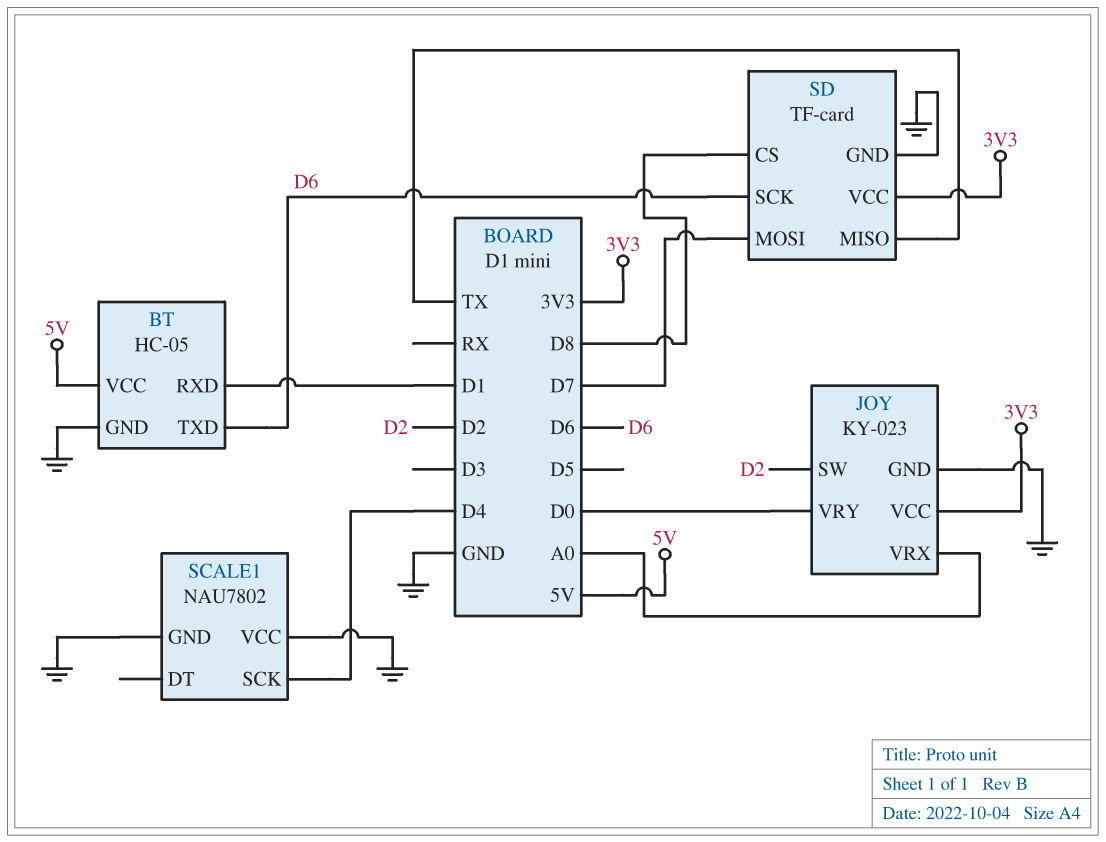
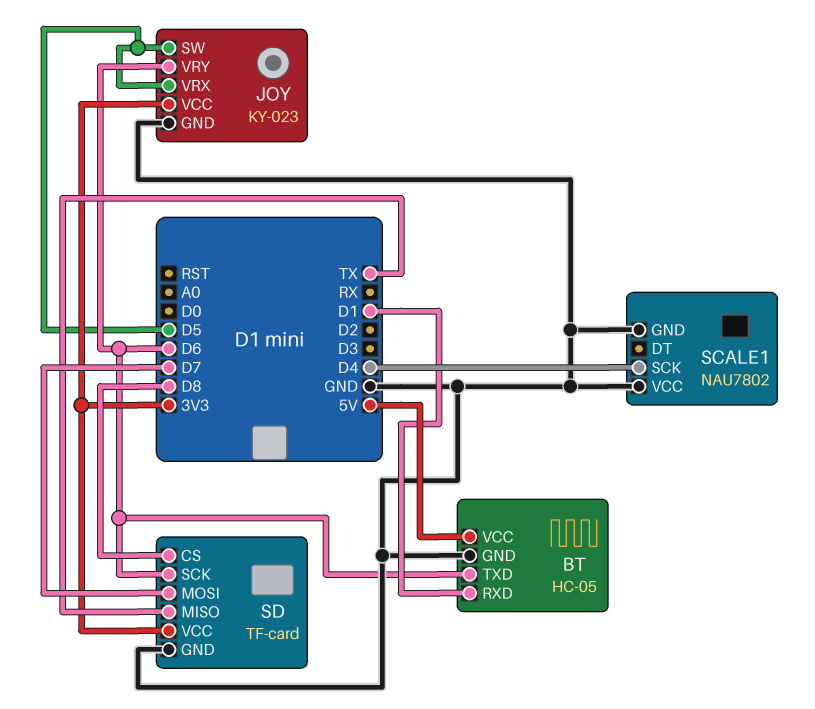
JOY pin SW: D2 -> D5
JOY pin VRX: A0 -> D5
JOY pin VRY: D0 -> D6

